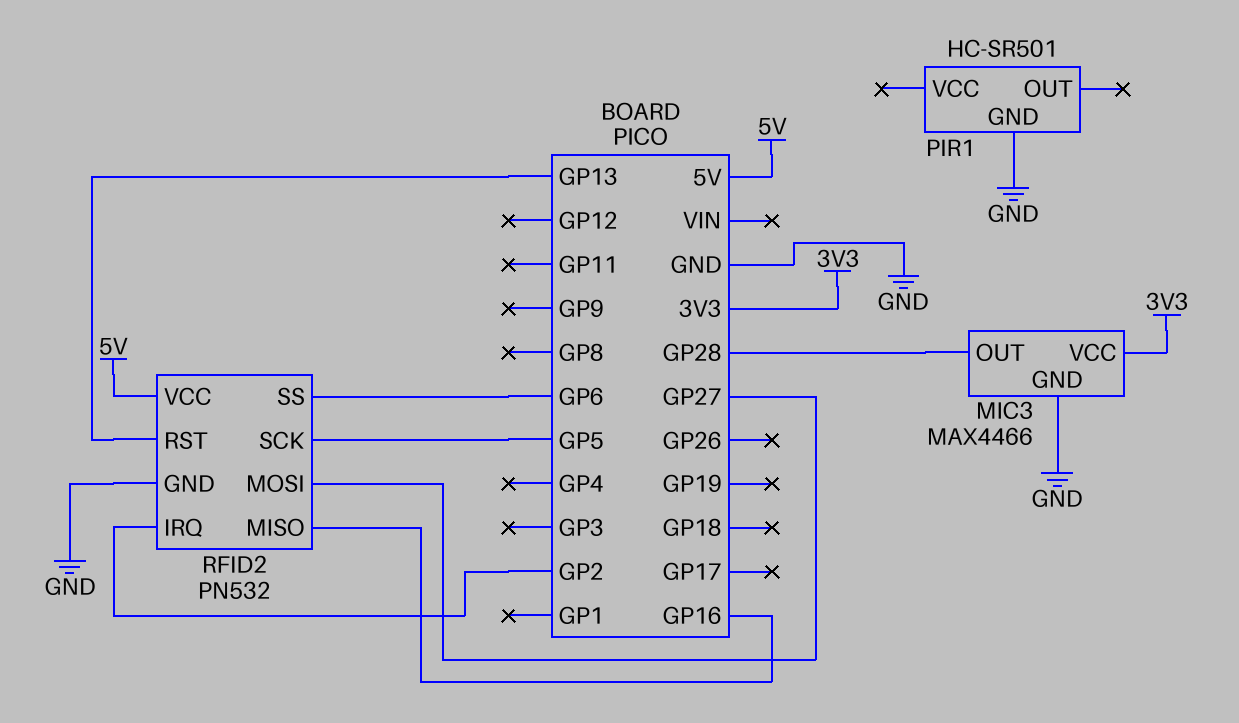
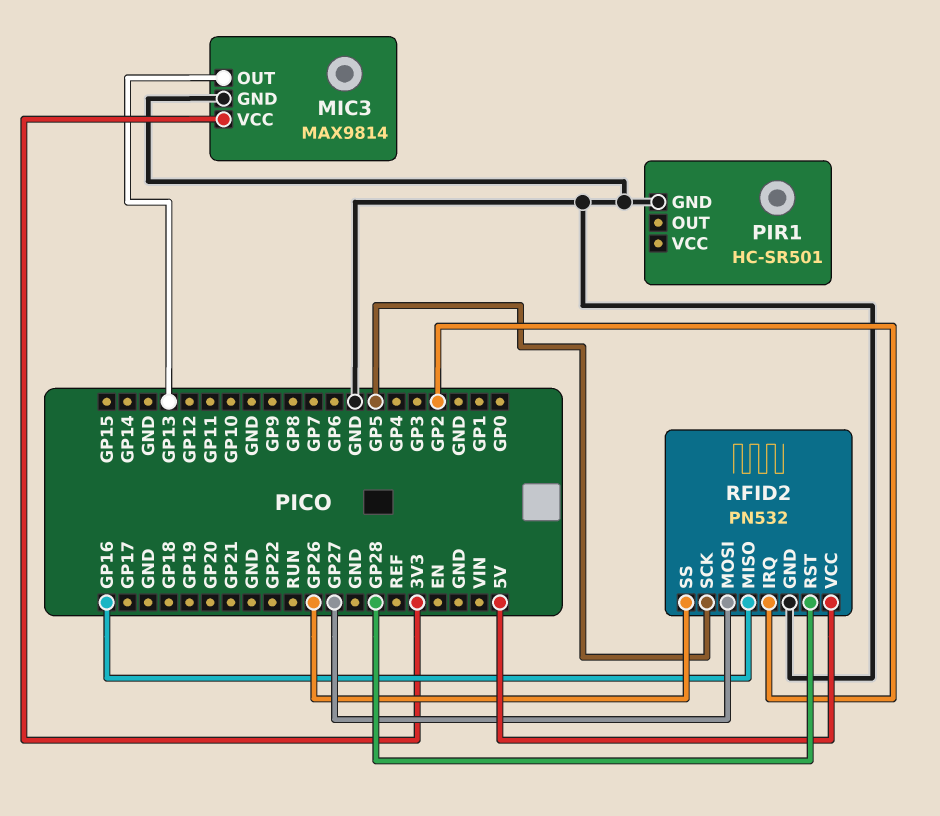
MIC3: MAX4466 -> MAX9814
MIC3 pin OUT: GP28 -> GP13
RFID2 pin RST: GP13 -> GP28
RFID2 pin SS: GP6 -> GP26

